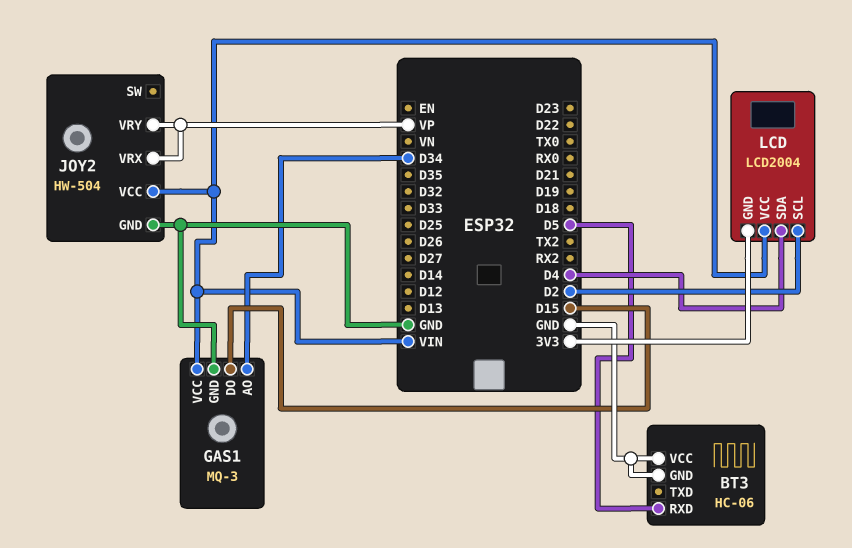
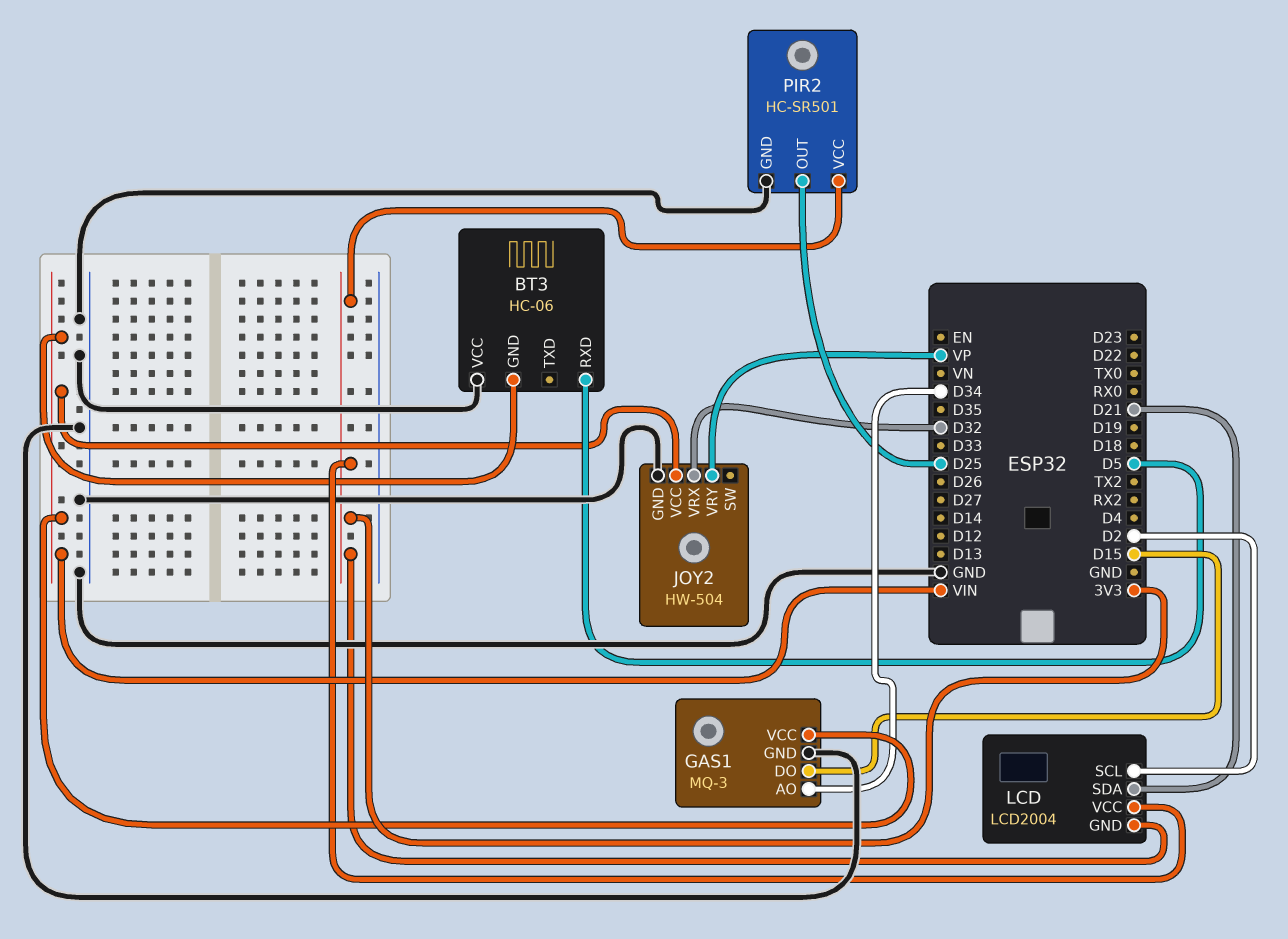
BT3 pin GND: GND -> VIN
JOY2 pin VRX: VP -> D32
LCD pin SDA: D4 -> D21
LCD pin VCC: VIN -> 3V3
PIR2: none -> HC-SR501
PIR2 pin GND: none -> GND
PIR2 pin OUT: none -> D25
PIR2 pin VCC: none -> 3V3

